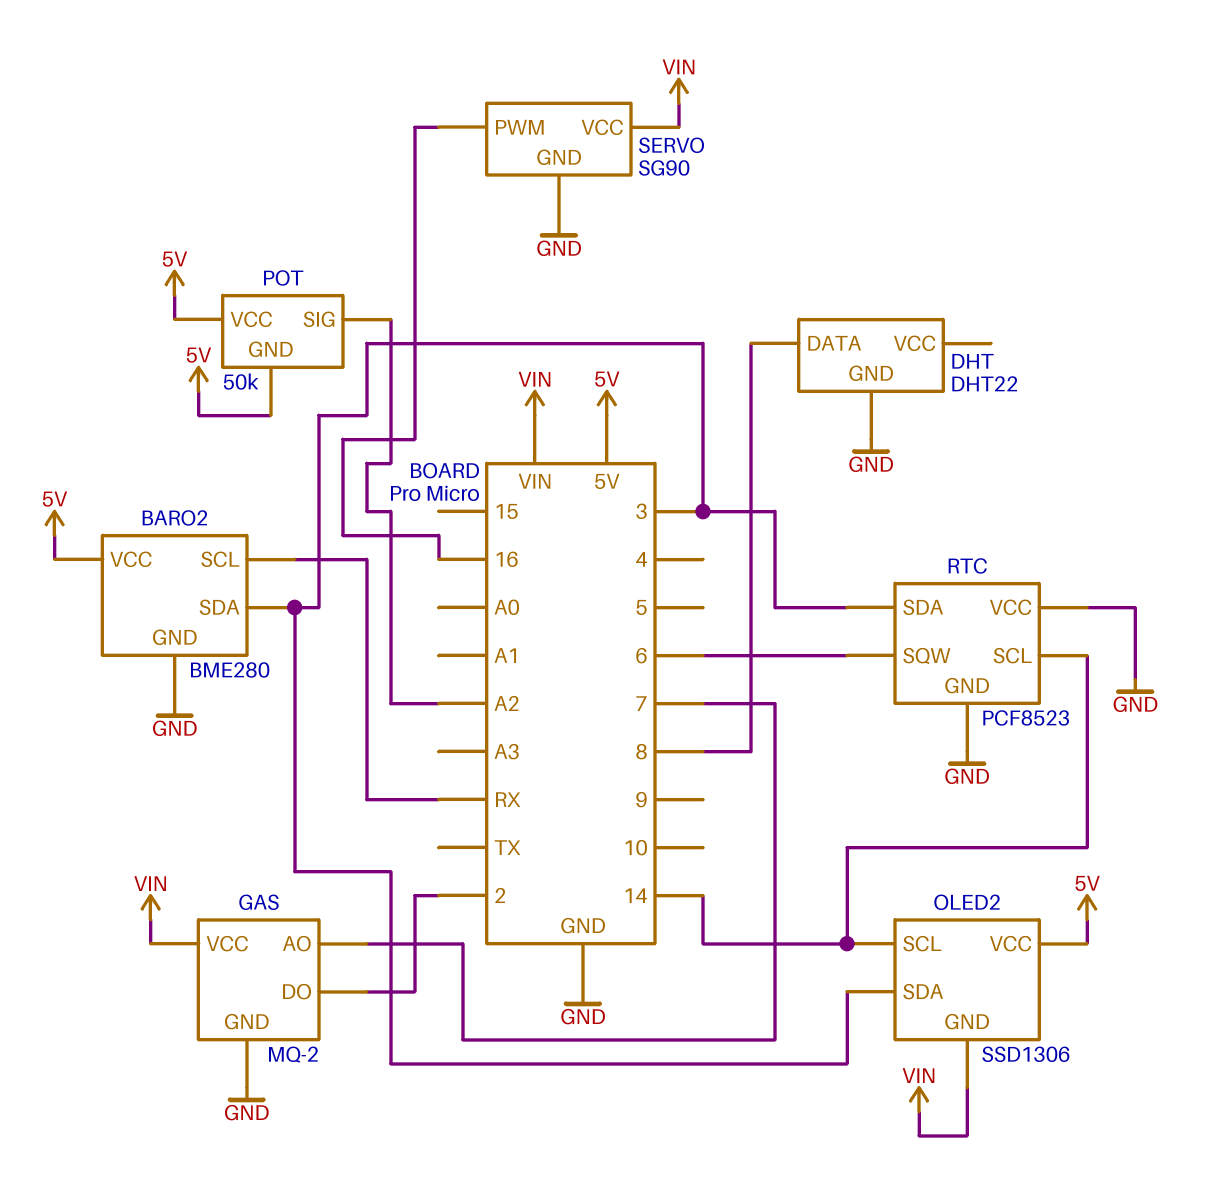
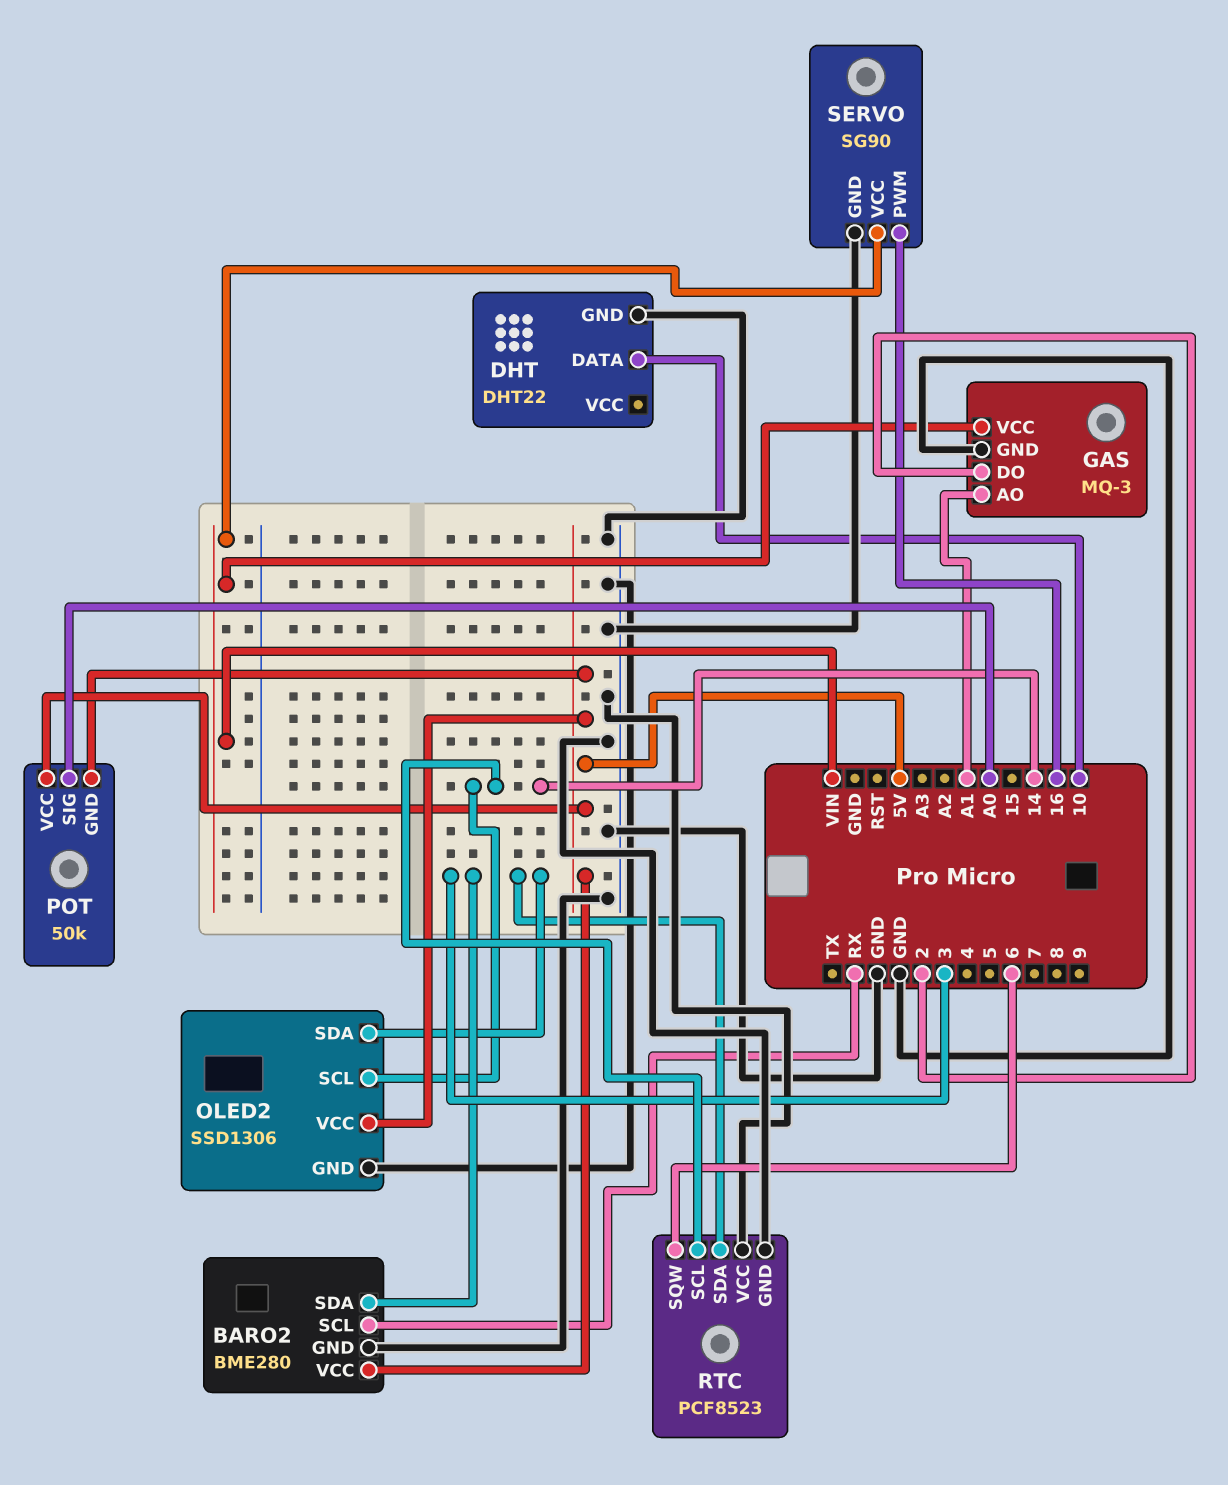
DHT pin DATA: 8 -> 10
GAS: MQ-2 -> MQ-3
GAS pin AO: 7 -> A1
OLED2 pin GND: VIN -> GND
POT pin SIG: A2 -> A0

